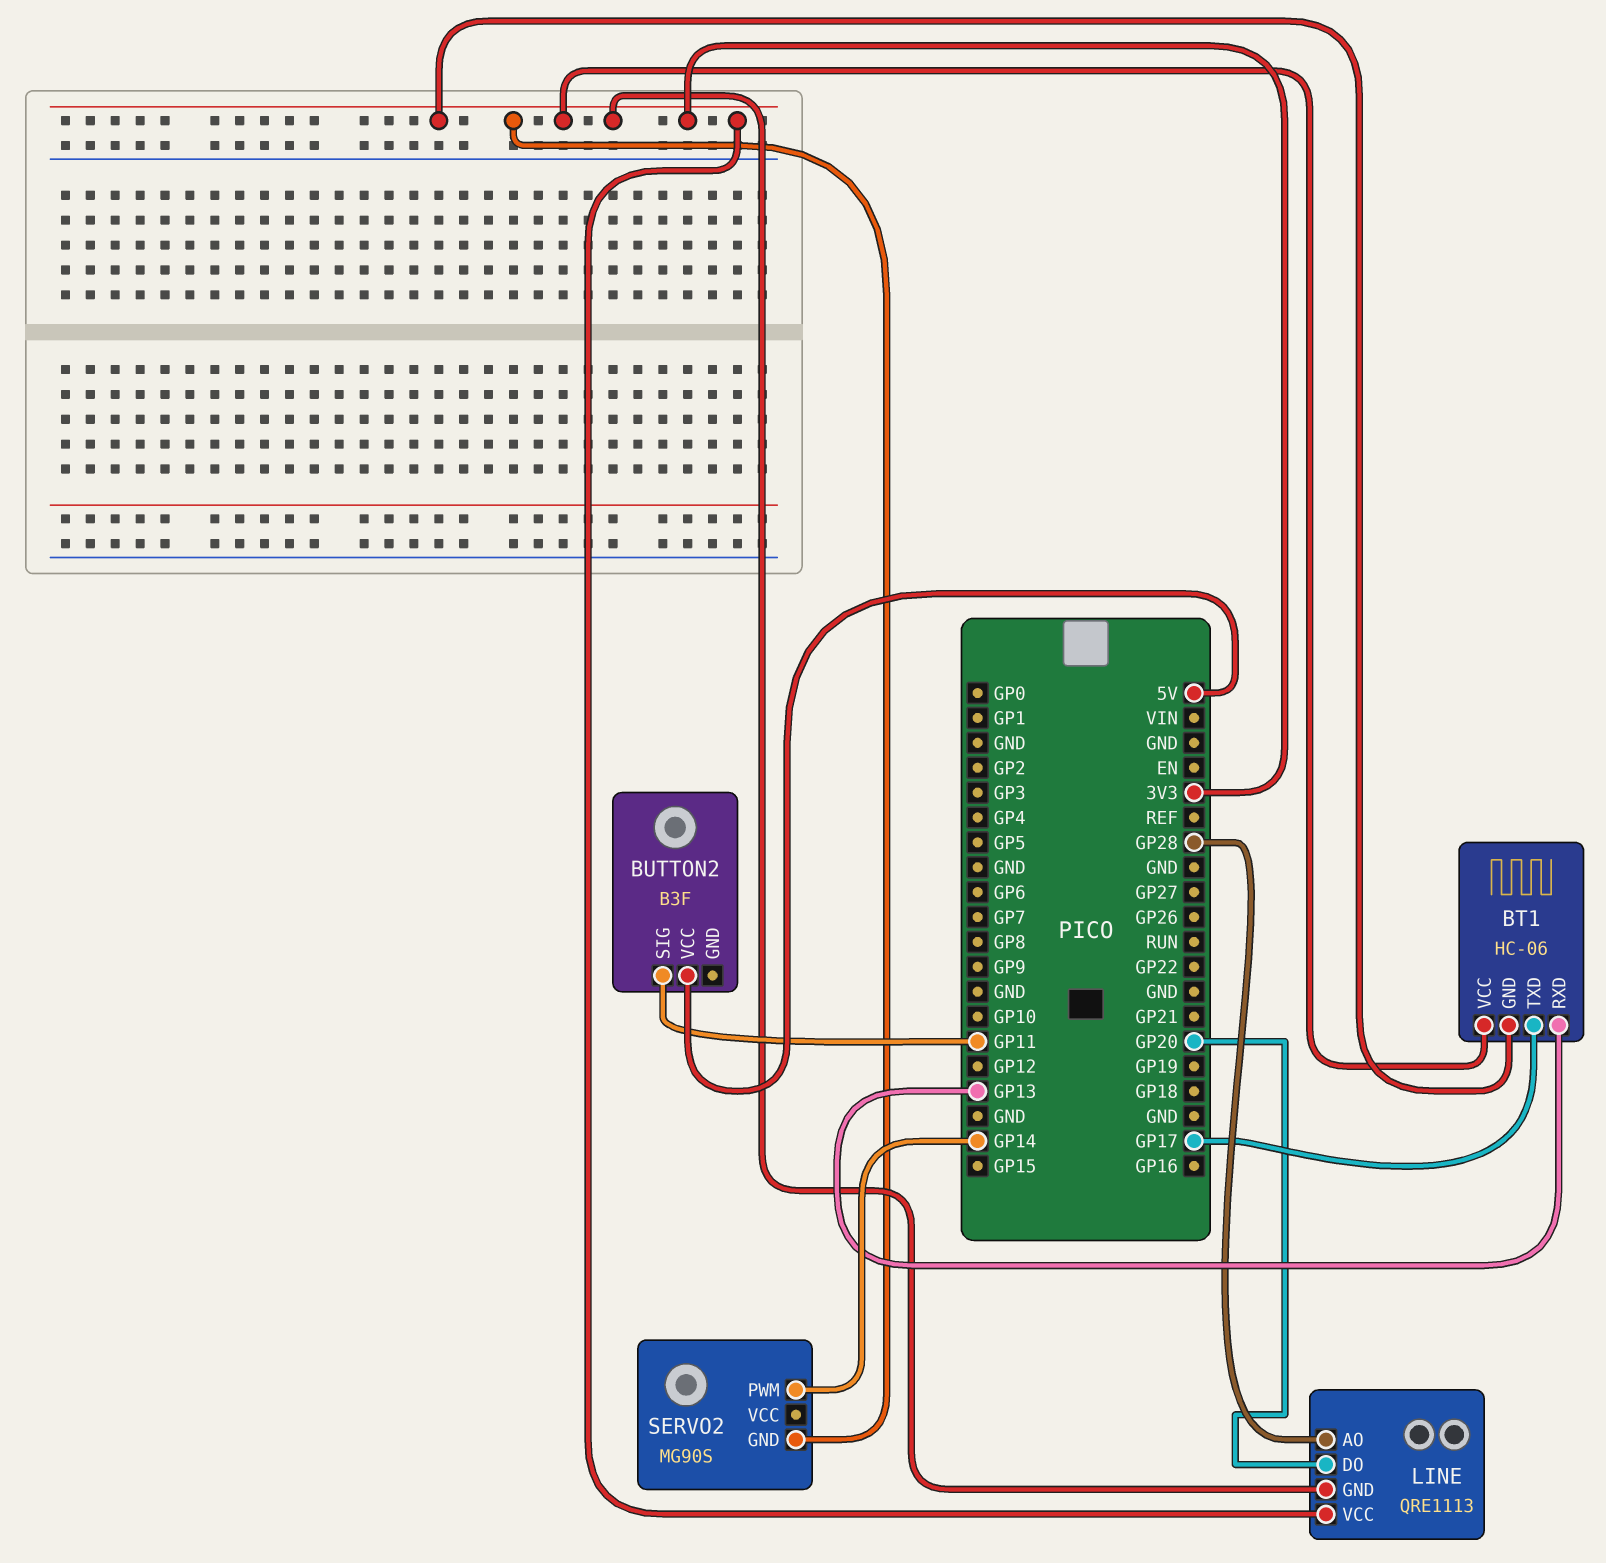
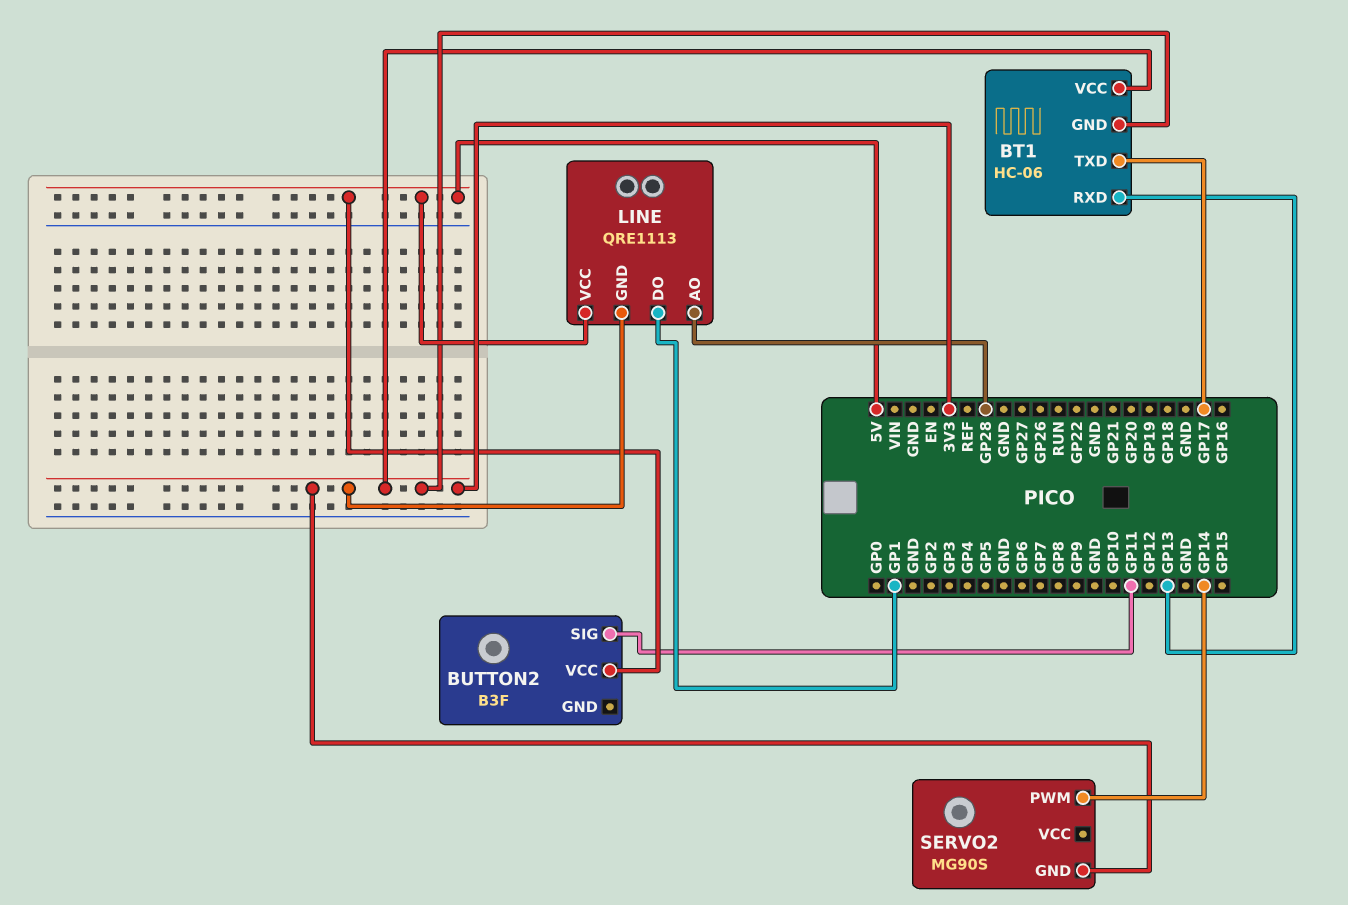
LINE pin DO: GP20 -> GP1
LINE pin VCC: 3V3 -> 5V

